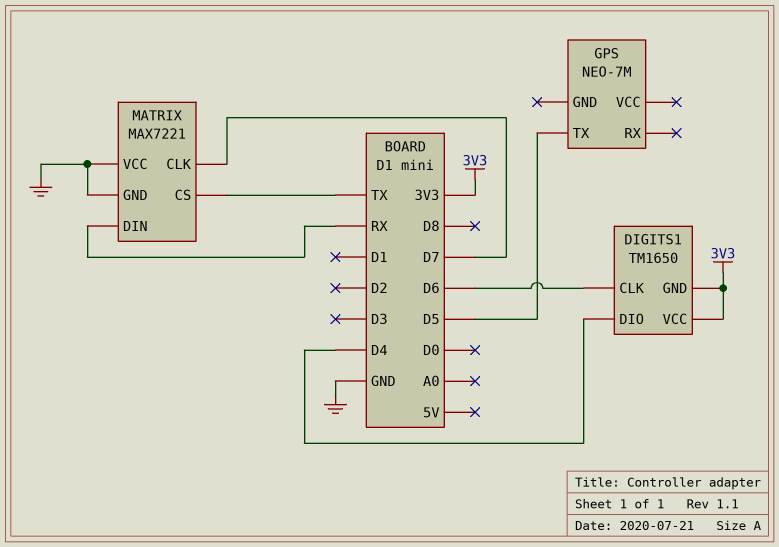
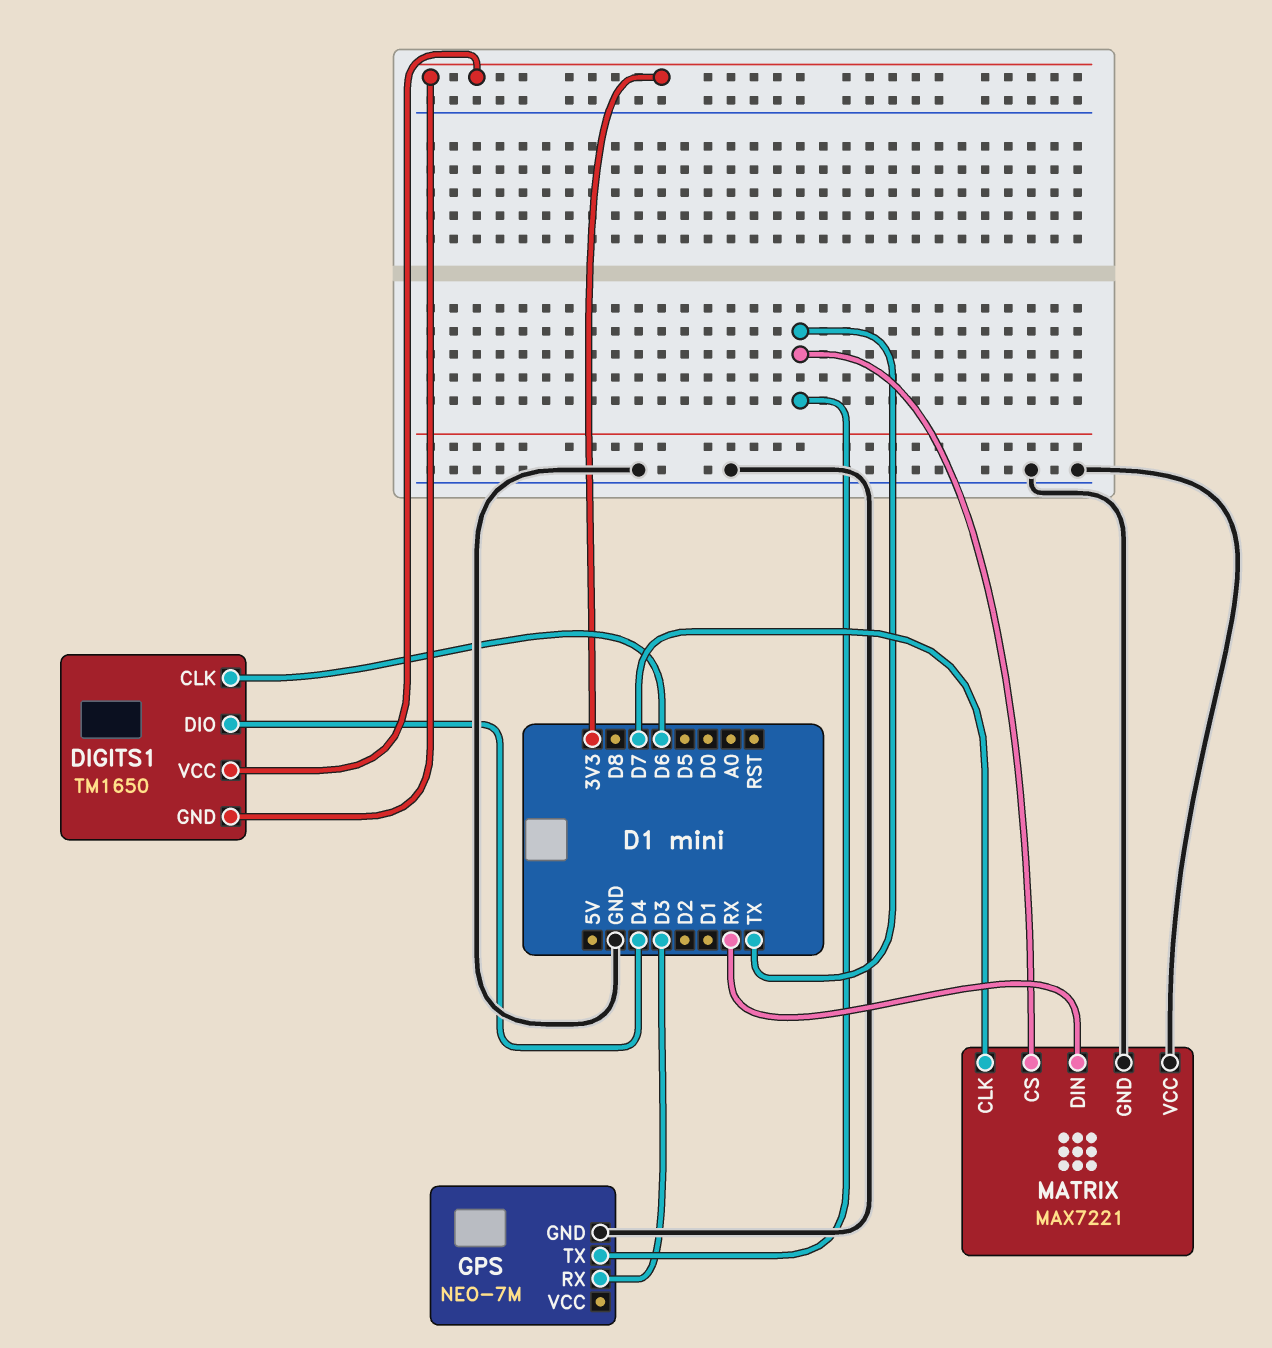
GPS pin GND: none -> GND
GPS pin RX: none -> D3
GPS pin TX: D5 -> TX

